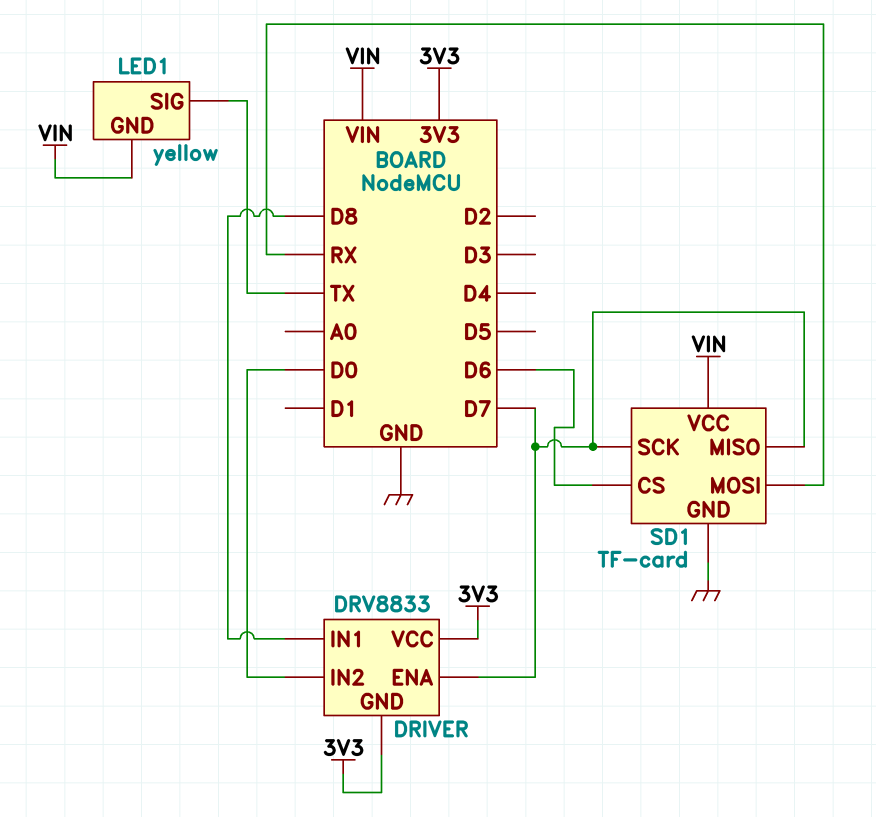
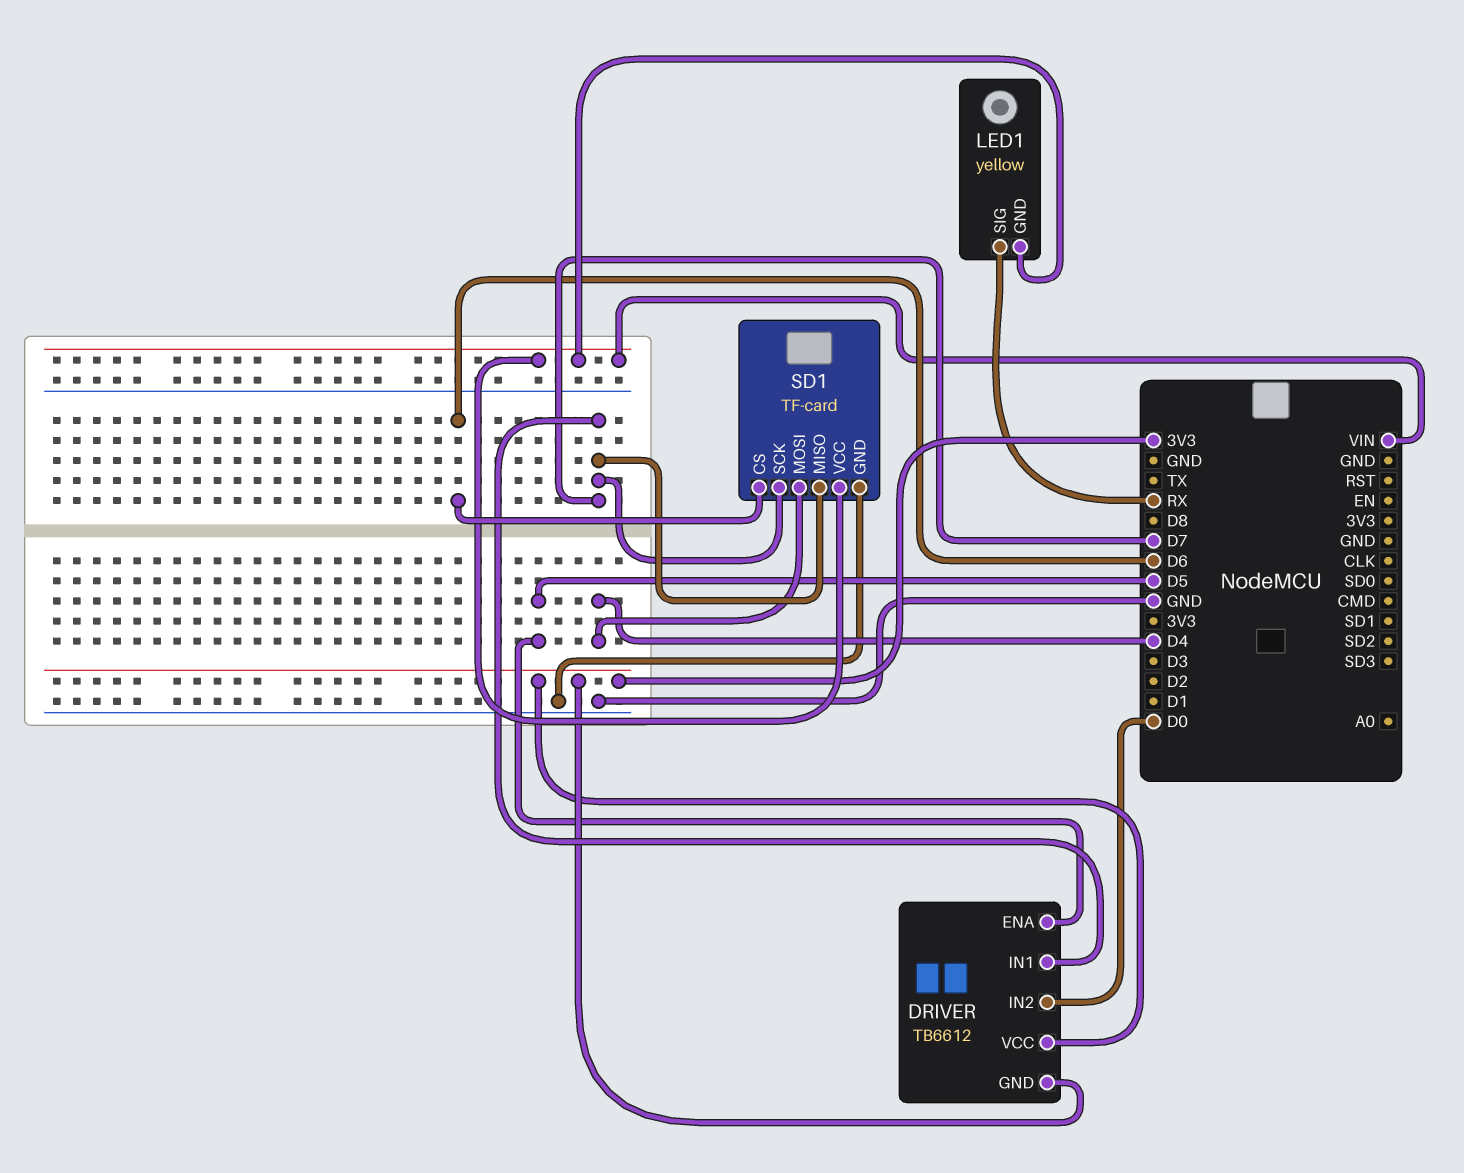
DRIVER: DRV8833 -> TB6612
DRIVER pin ENA: D7 -> D5
DRIVER pin IN1: D8 -> D7
LED1 pin SIG: TX -> RX
SD1 pin MOSI: RX -> D4

